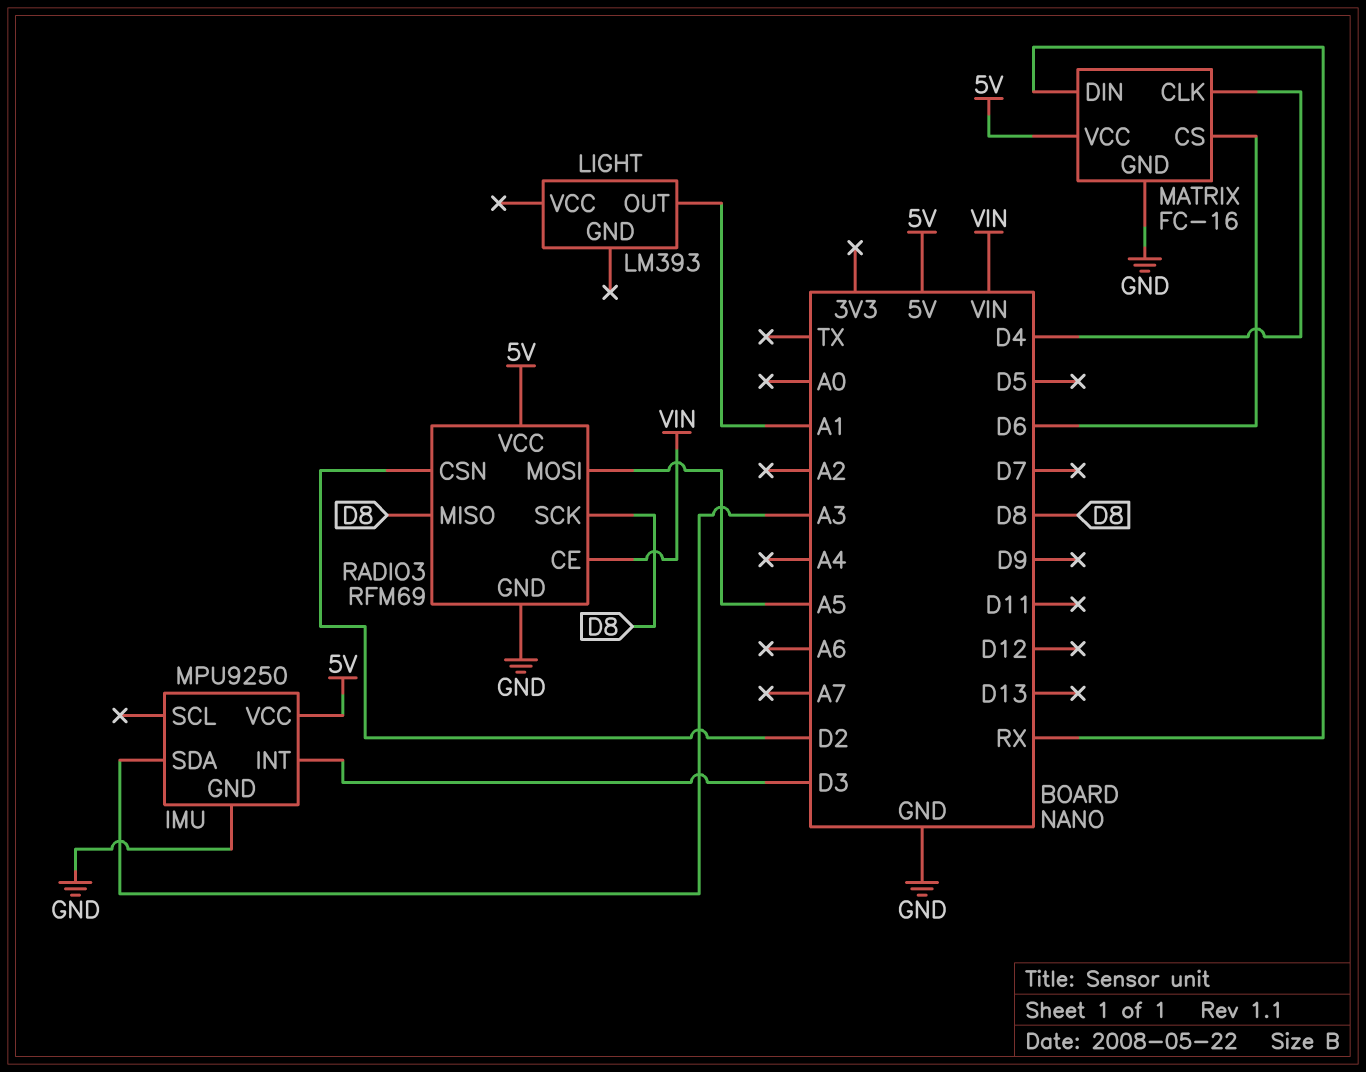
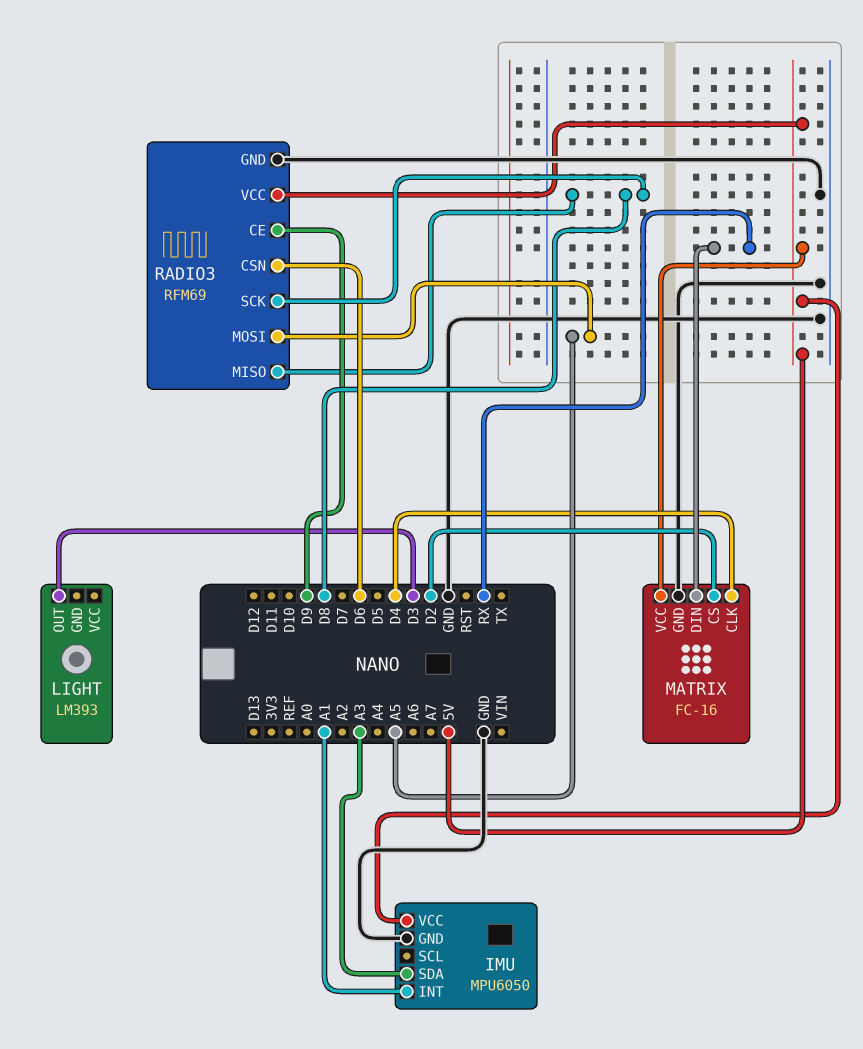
IMU: MPU9250 -> MPU6050
IMU pin INT: D3 -> A1
LIGHT pin OUT: A1 -> D3
MATRIX pin CS: D6 -> D2
RADIO3 pin CE: VIN -> D9
RADIO3 pin CSN: D2 -> D6

